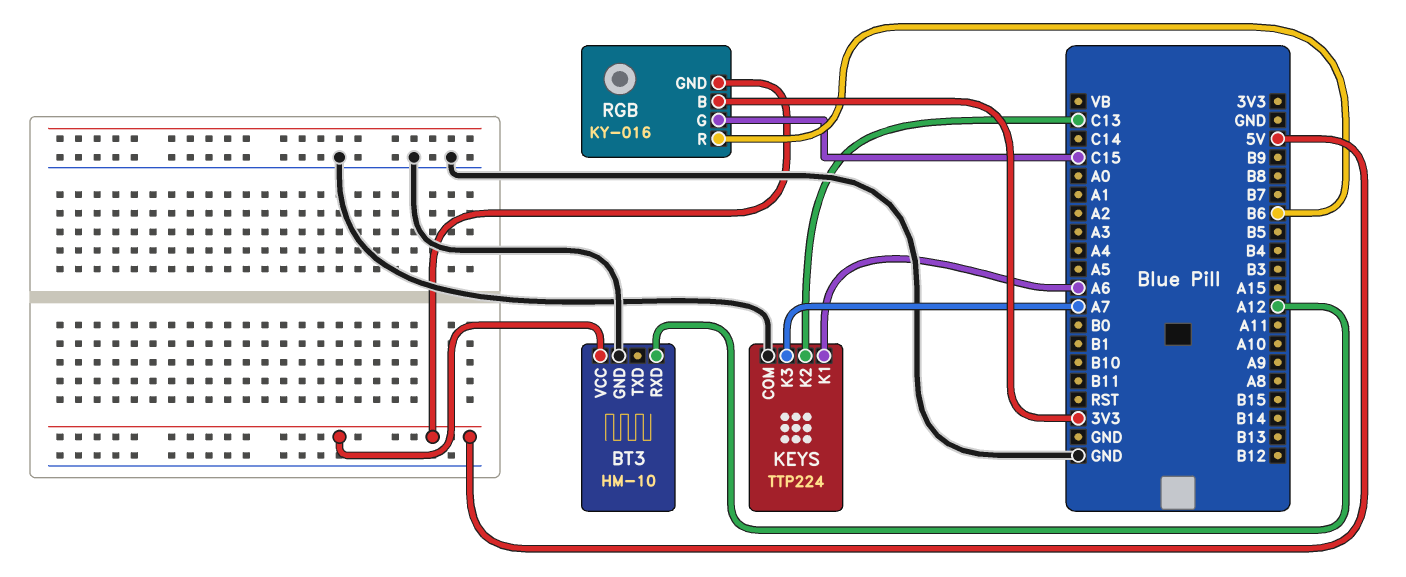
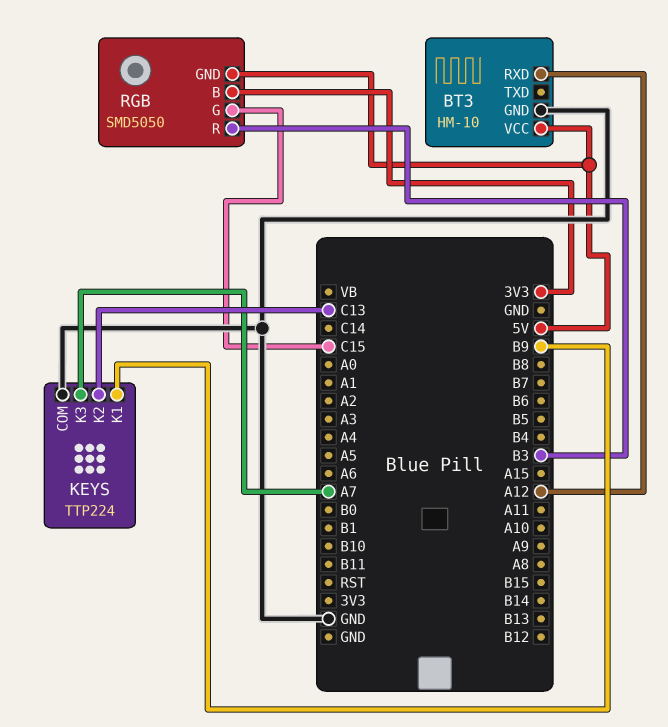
KEYS pin K1: A6 -> B9
RGB: KY-016 -> SMD5050
RGB pin R: B6 -> B3

